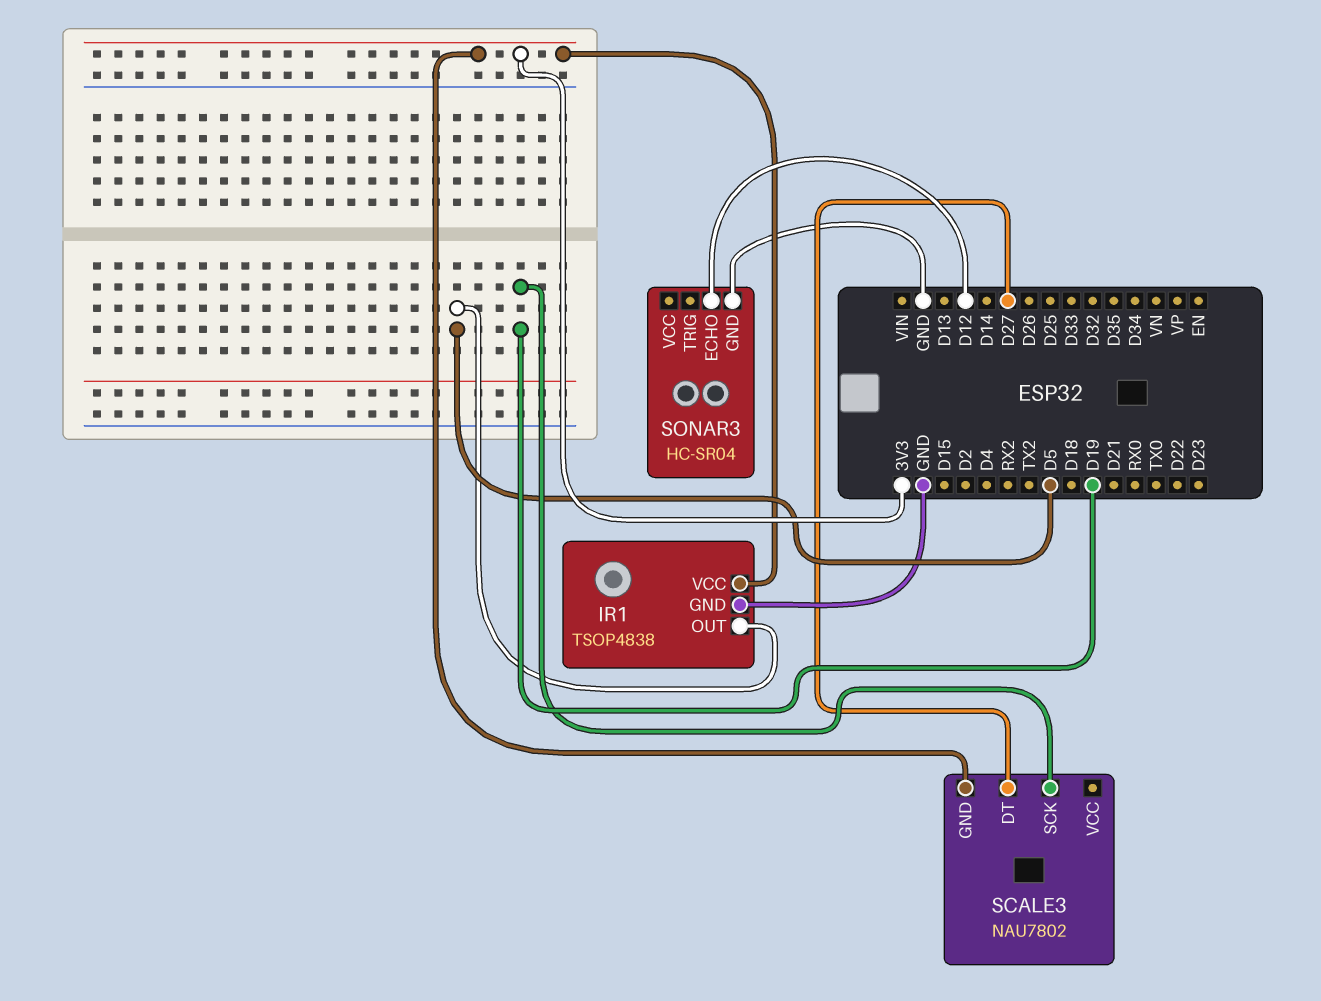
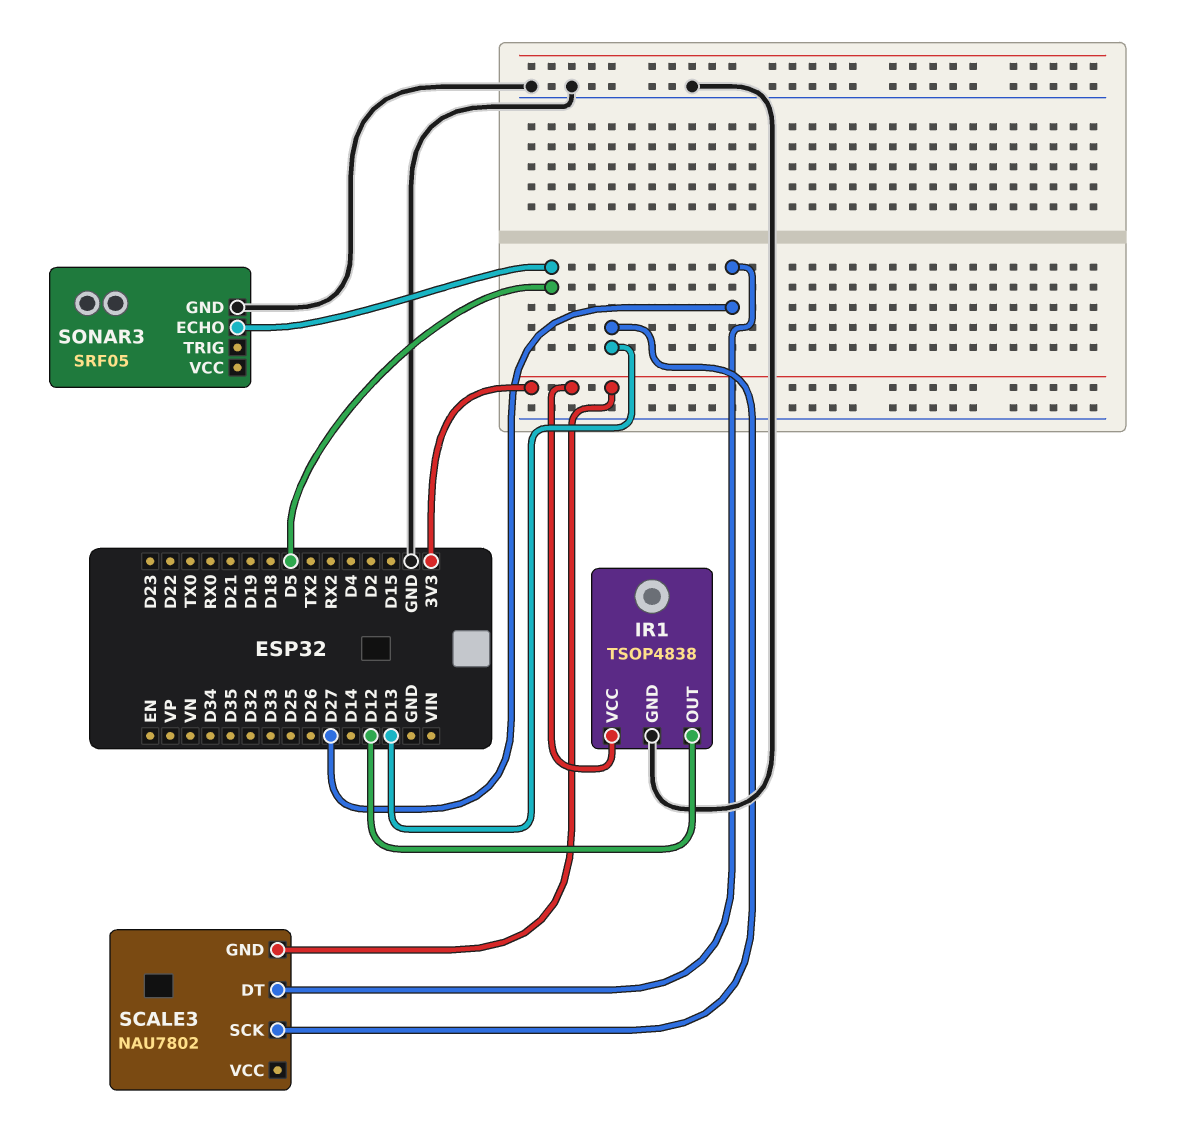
IR1 pin OUT: D5 -> D12
SCALE3 pin SCK: D19 -> D13
SONAR3: HC-SR04 -> SRF05
SONAR3 pin ECHO: D12 -> D5

